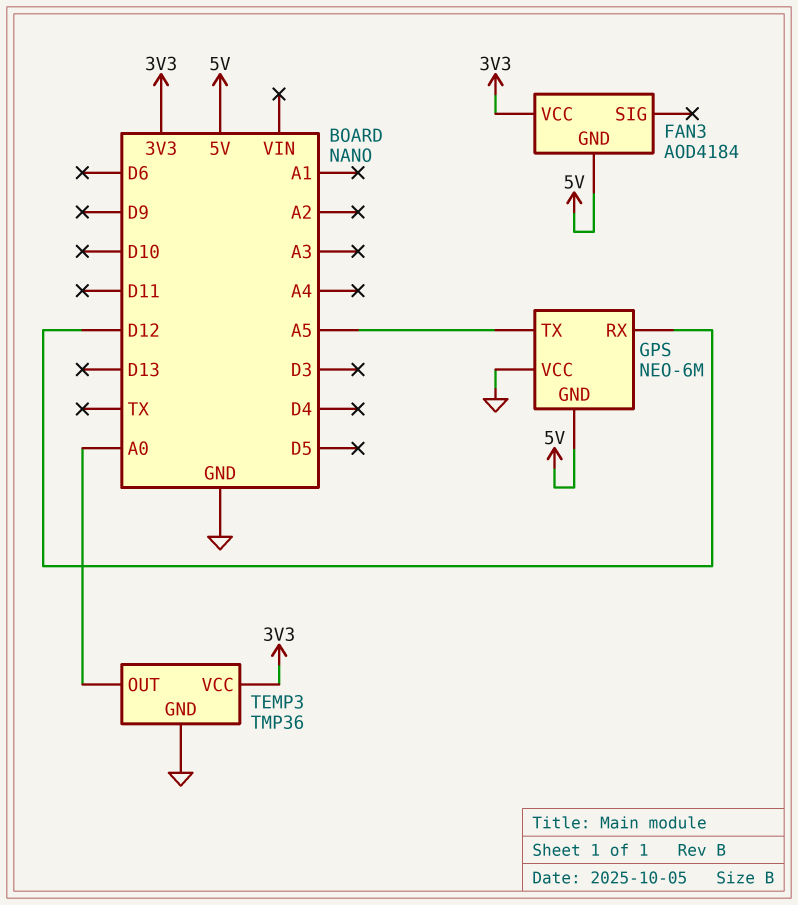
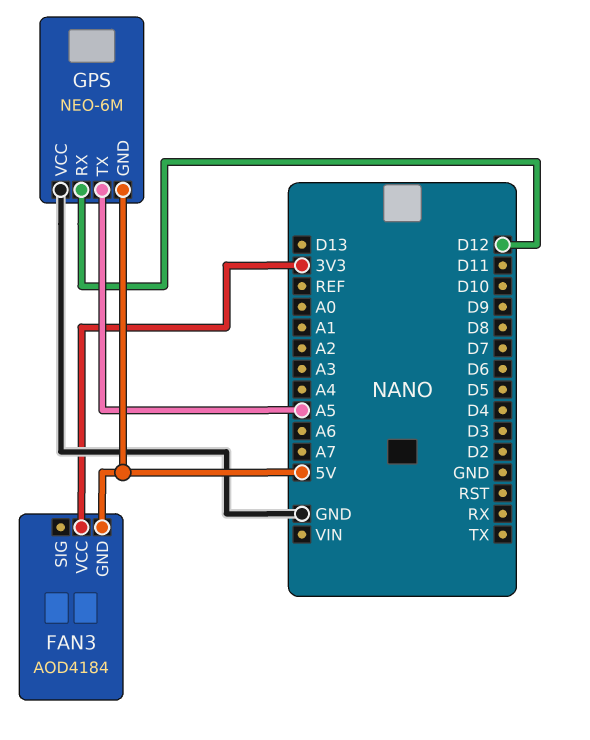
TEMP3: TMP36 -> none
TEMP3 pin GND: GND -> none
TEMP3 pin OUT: A0 -> none
TEMP3 pin VCC: 3V3 -> none

